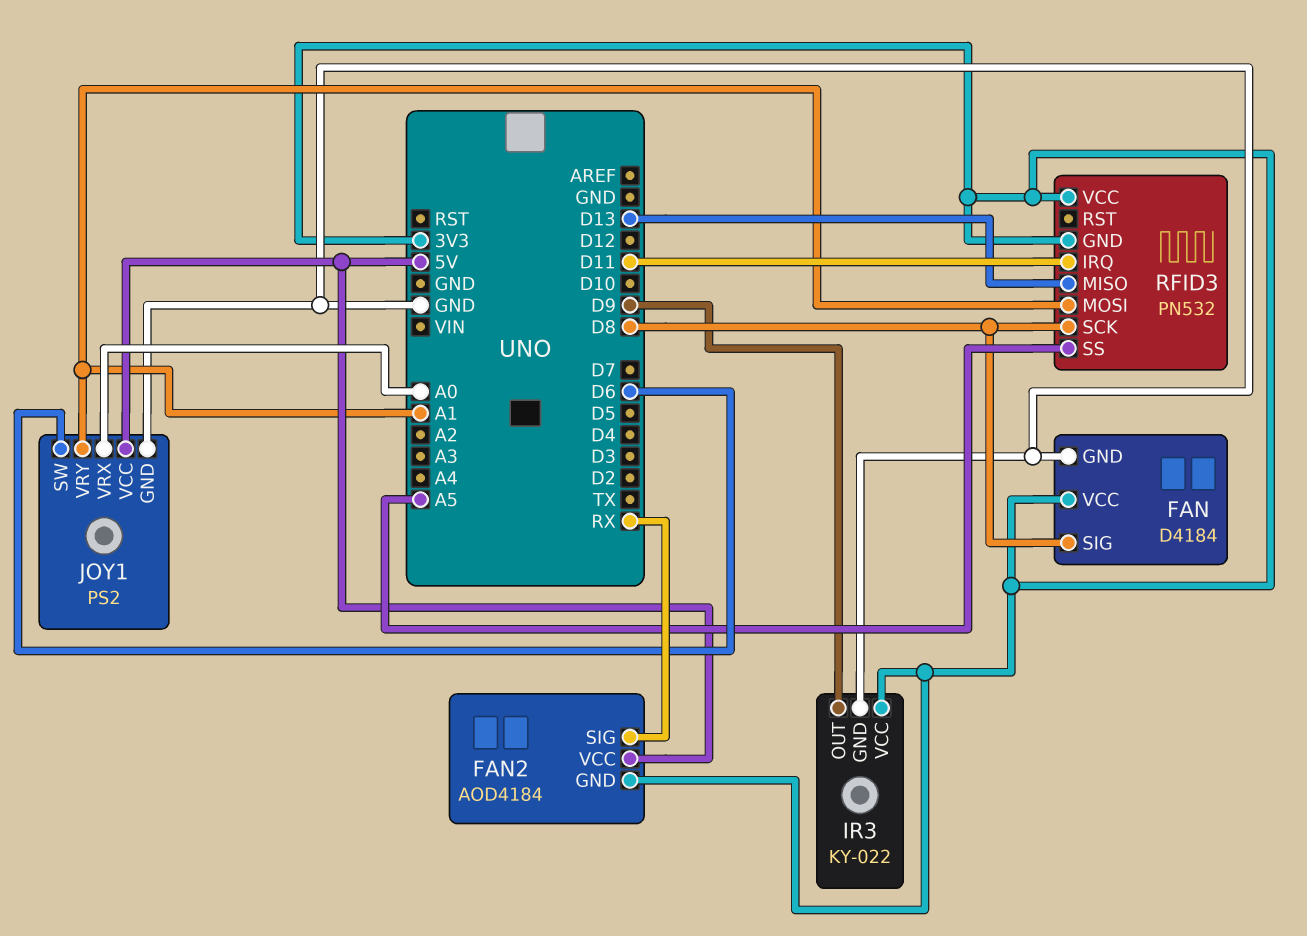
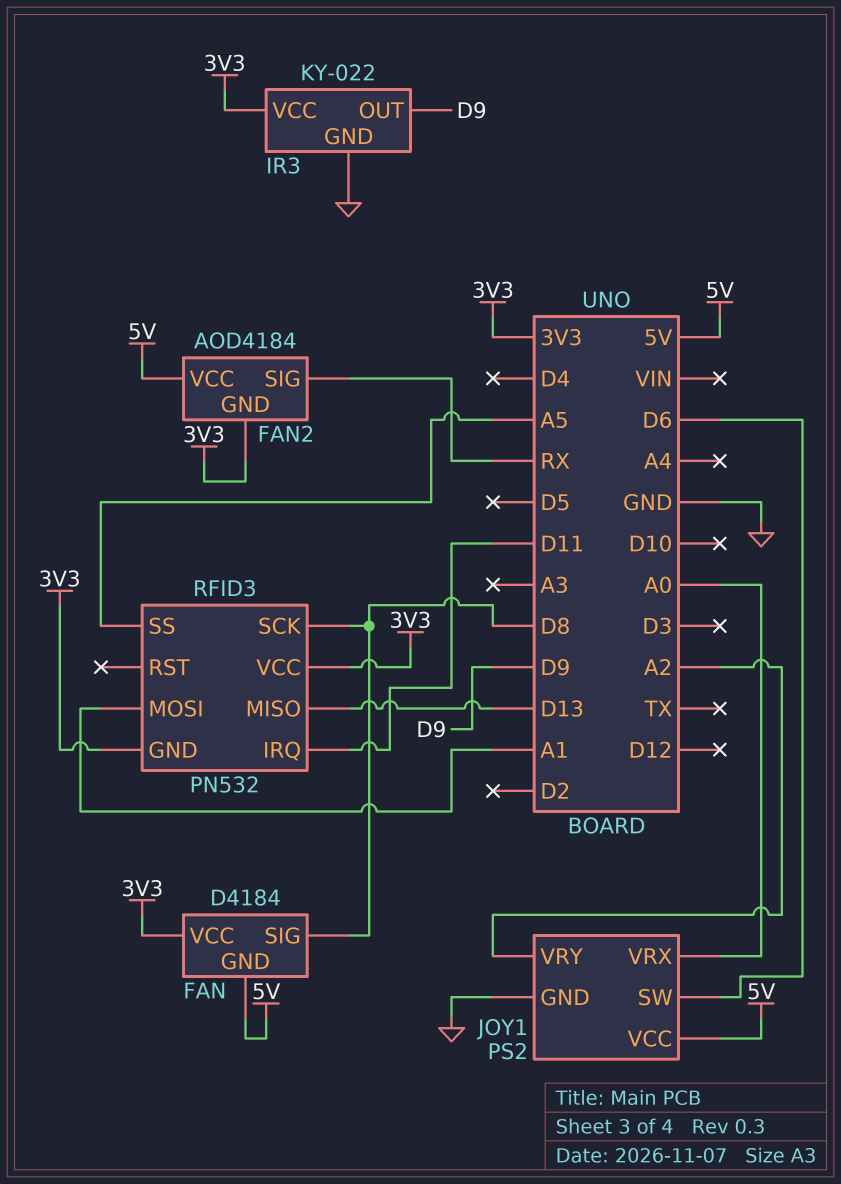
FAN pin GND: GND -> 5V
JOY1 pin VRY: A1 -> A2

